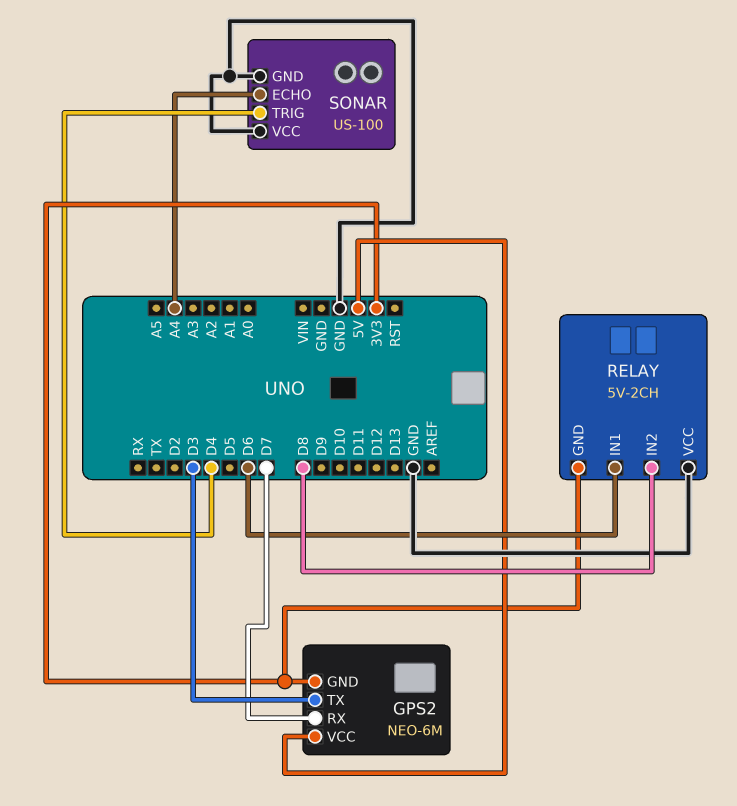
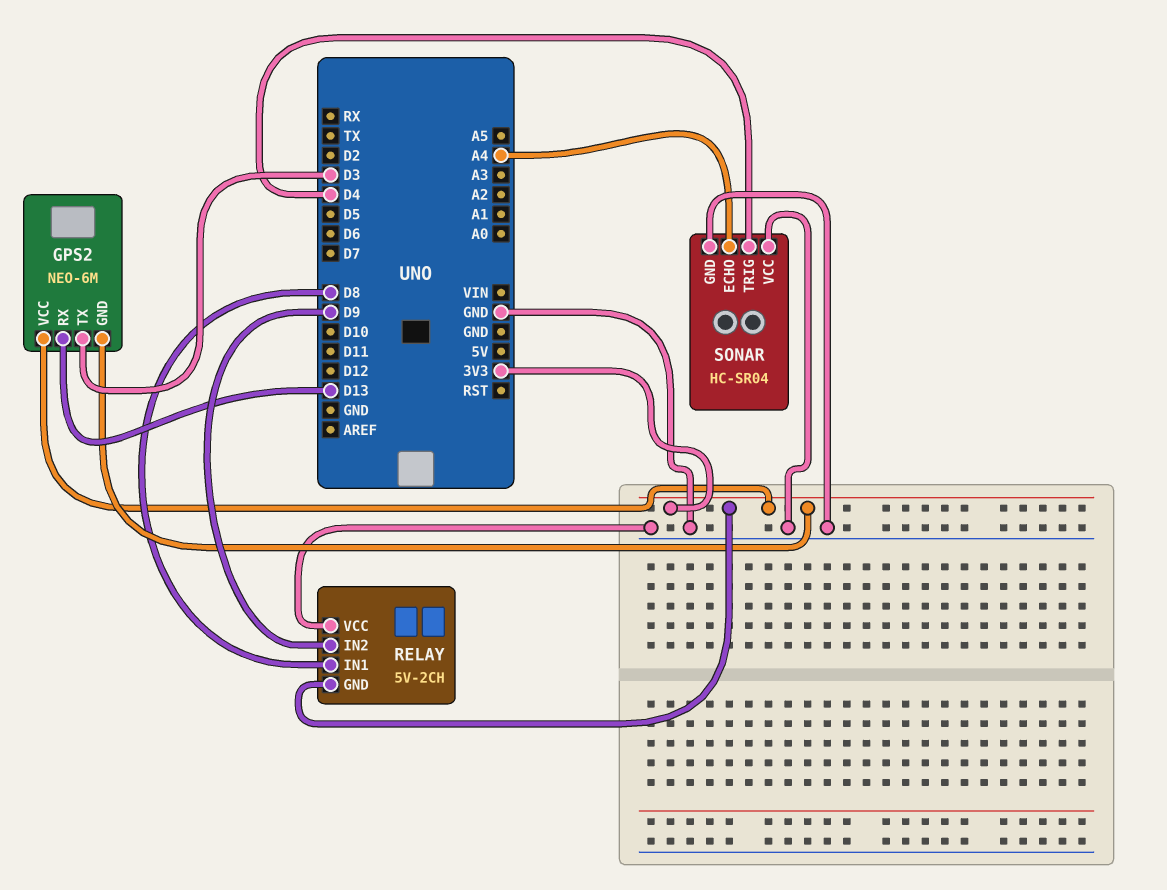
GPS2 pin RX: D7 -> D13
GPS2 pin VCC: 5V -> 3V3
RELAY pin IN1: D6 -> D8
RELAY pin IN2: D8 -> D9
SONAR: US-100 -> HC-SR04

